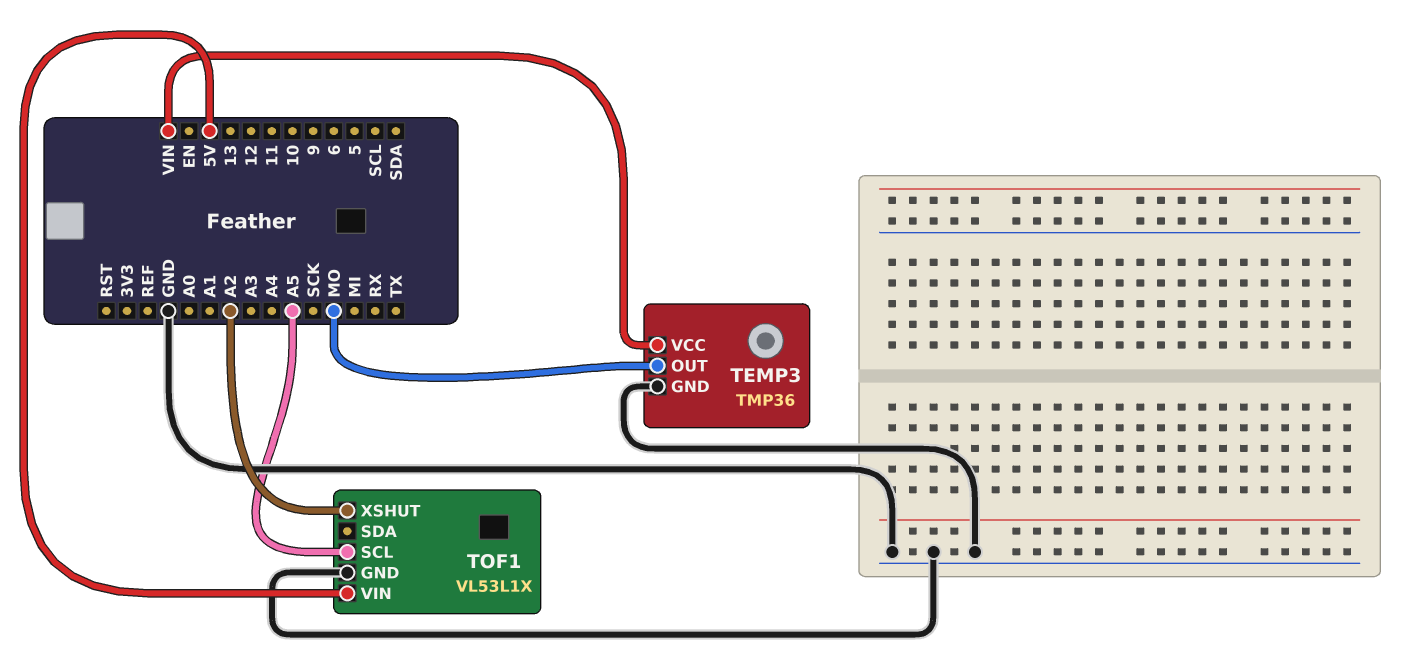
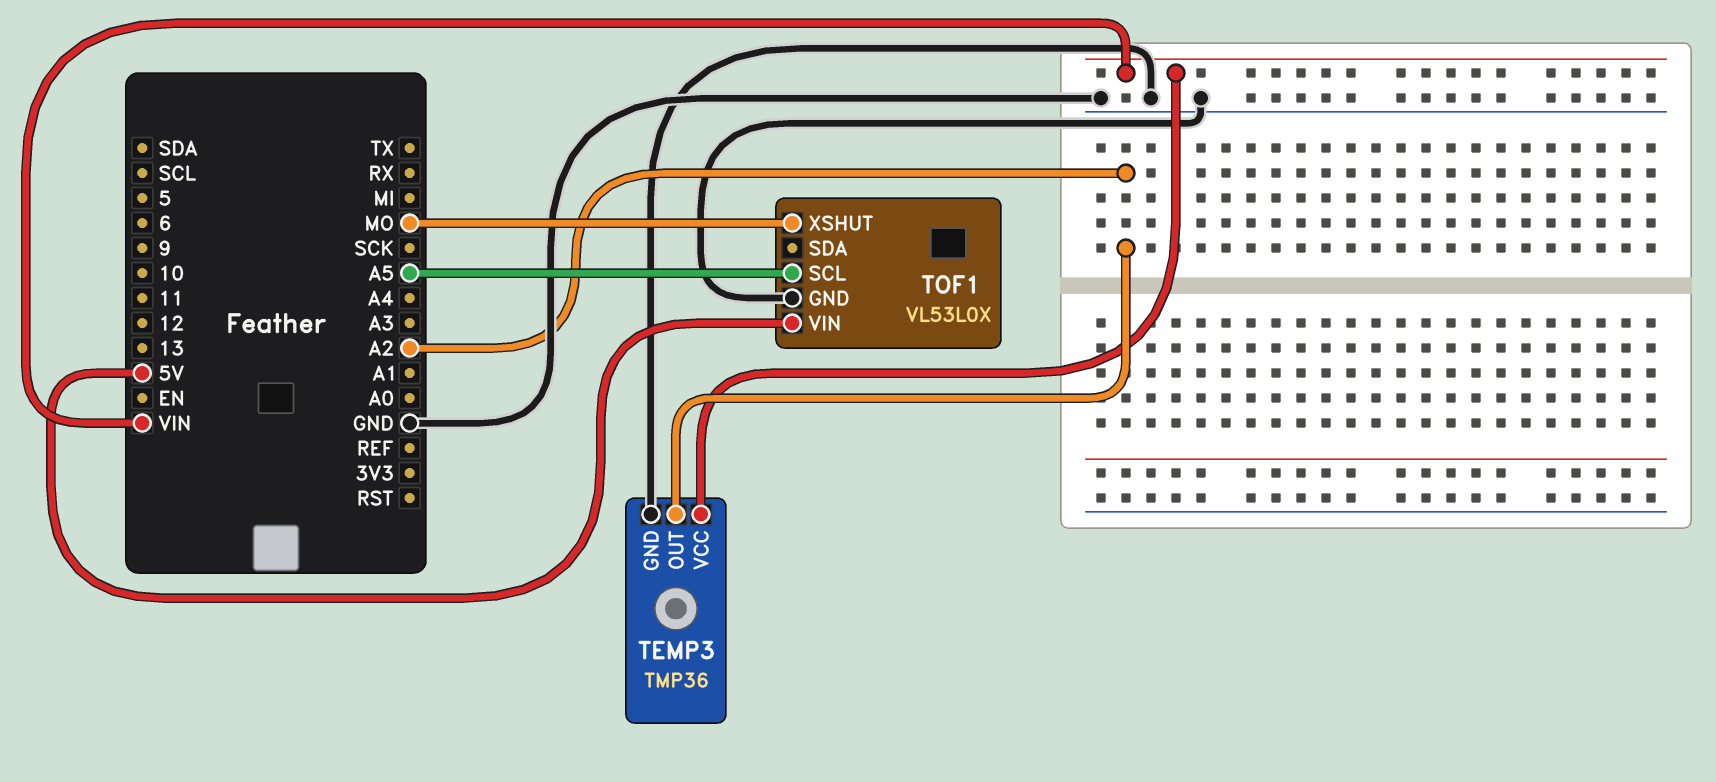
TEMP3 pin OUT: MO -> A2
TOF1: VL53L1X -> VL53L0X
TOF1 pin XSHUT: A2 -> MO

